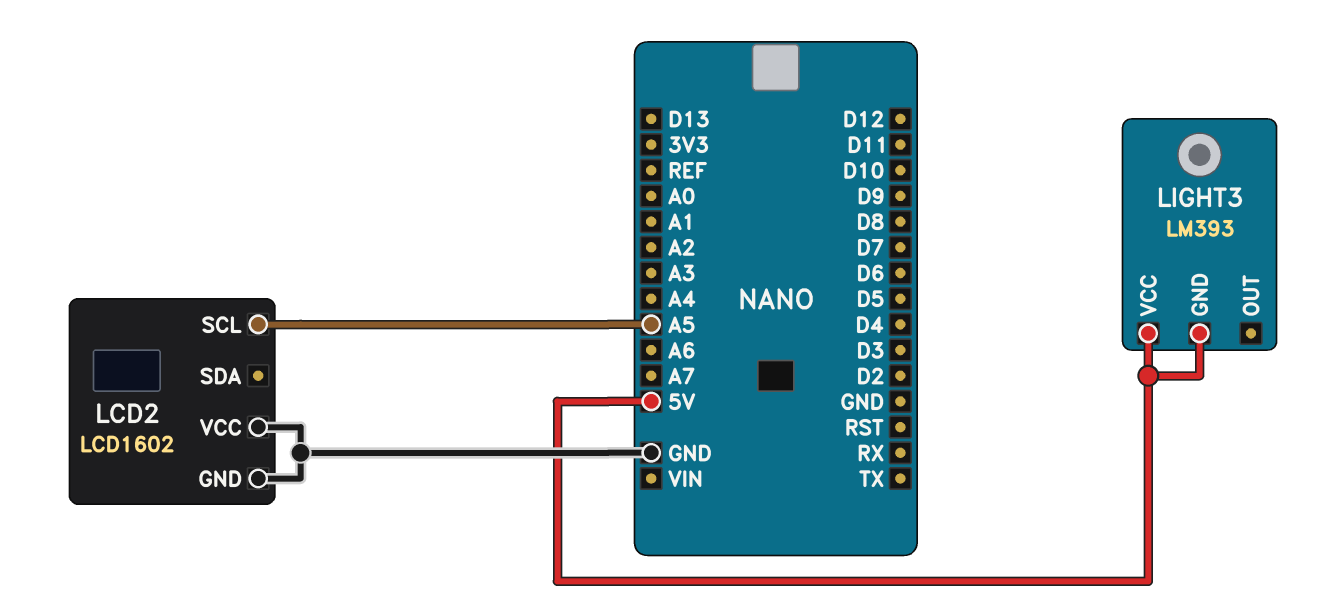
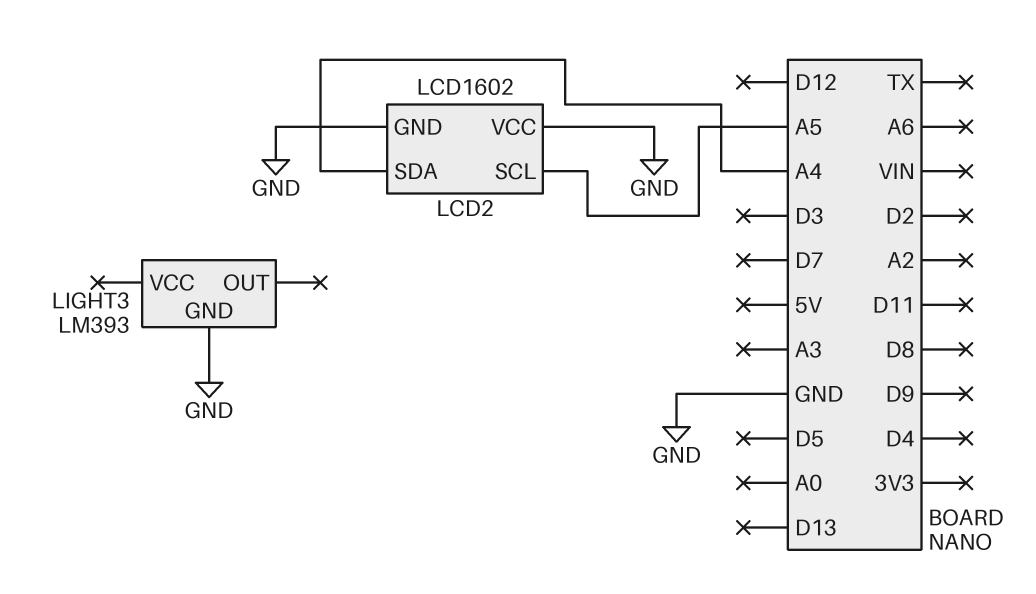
LCD2 pin SDA: none -> A4
LIGHT3 pin GND: 5V -> GND
LIGHT3 pin VCC: 5V -> none

